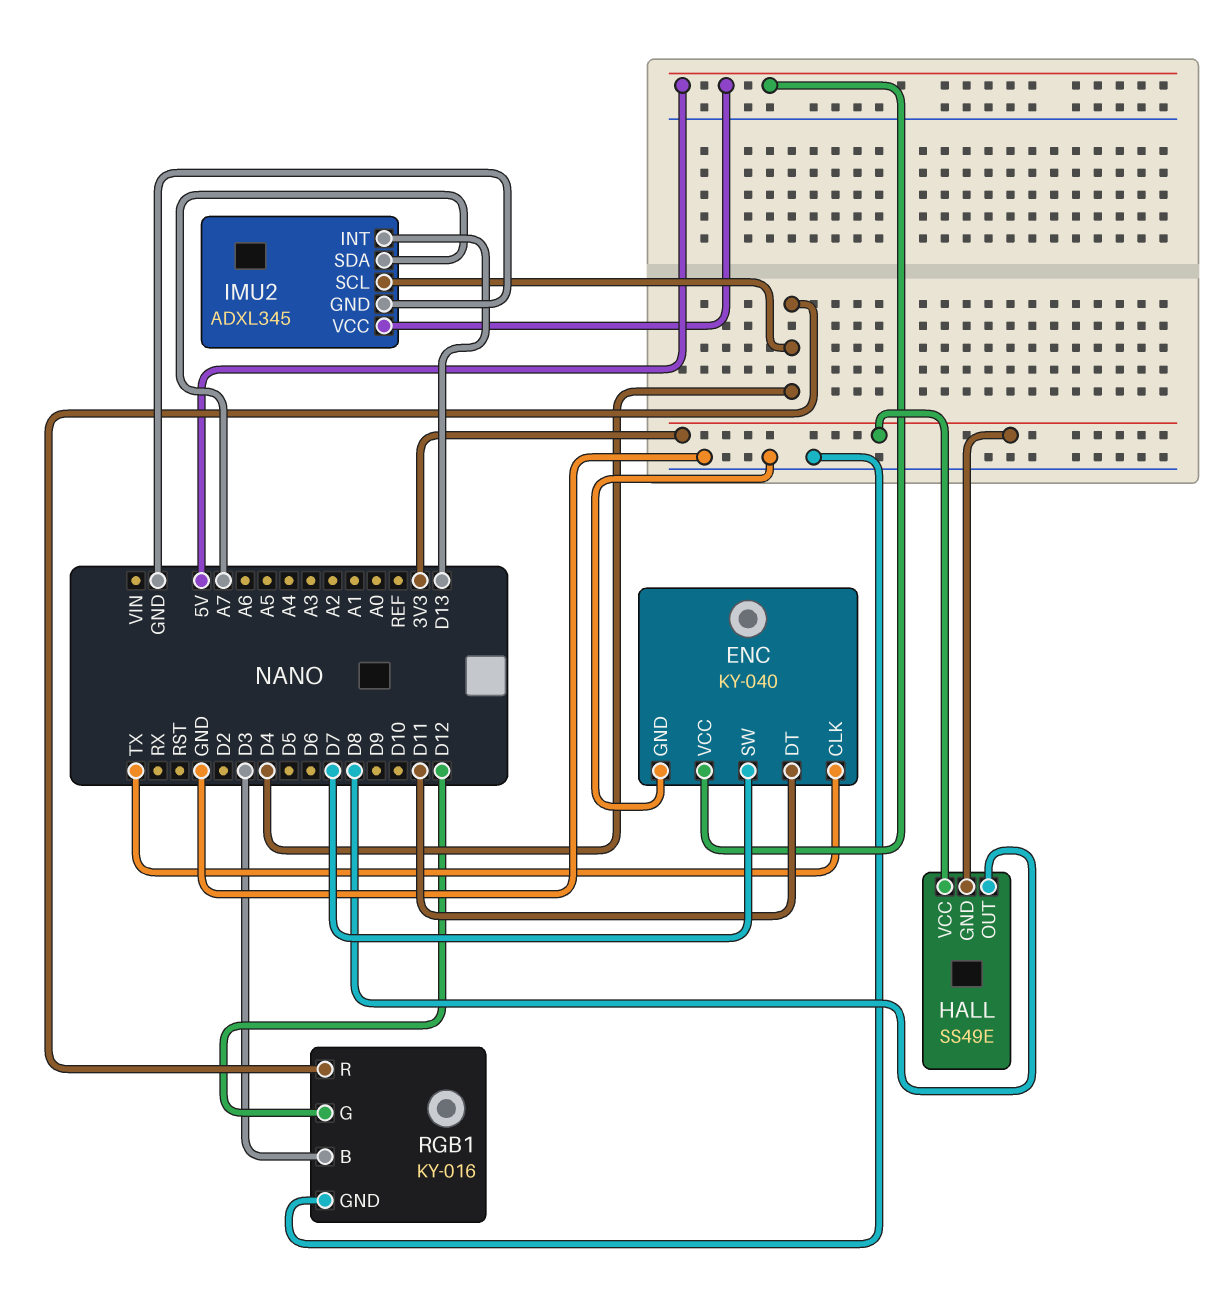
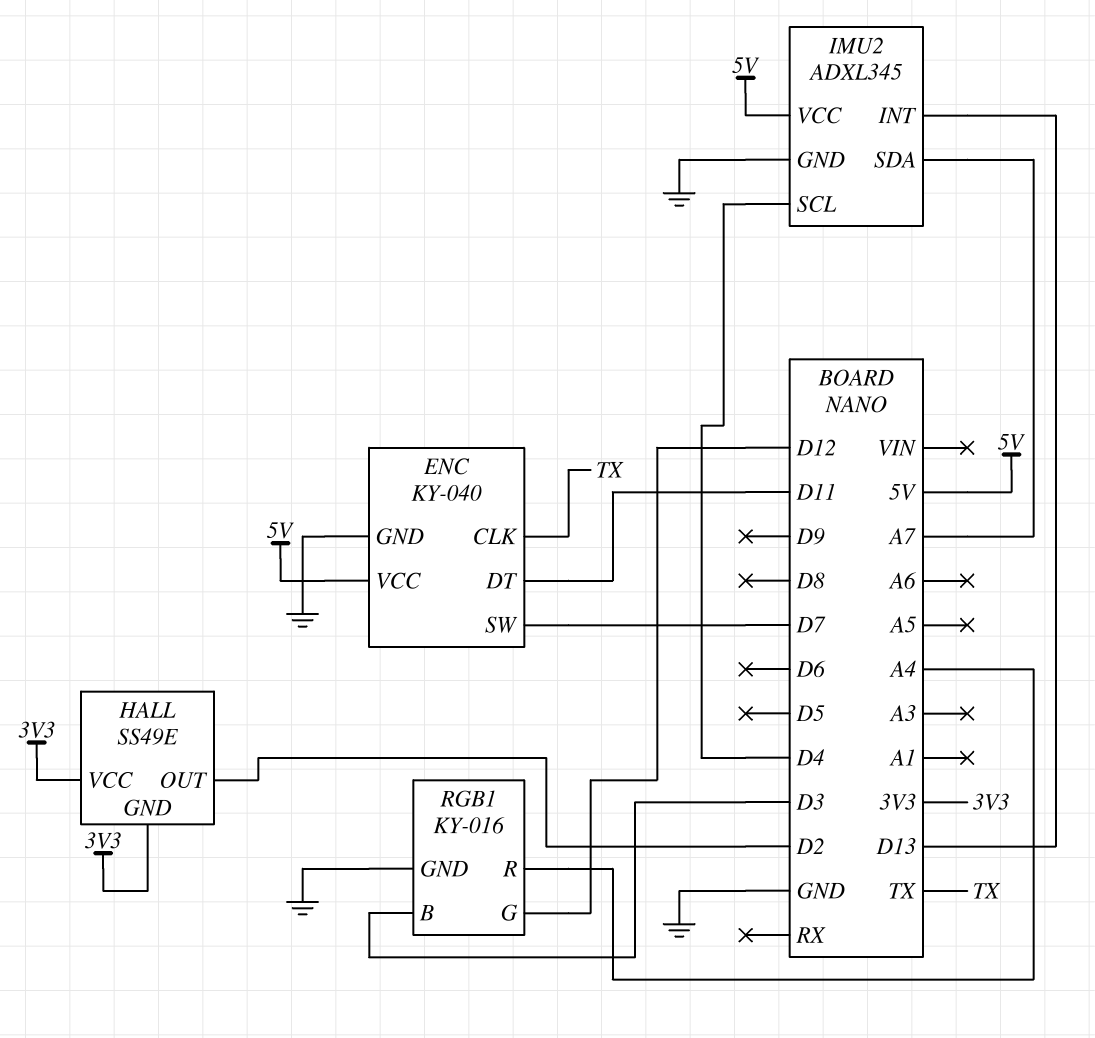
HALL pin OUT: D8 -> D2
RGB1 pin R: D4 -> A4

